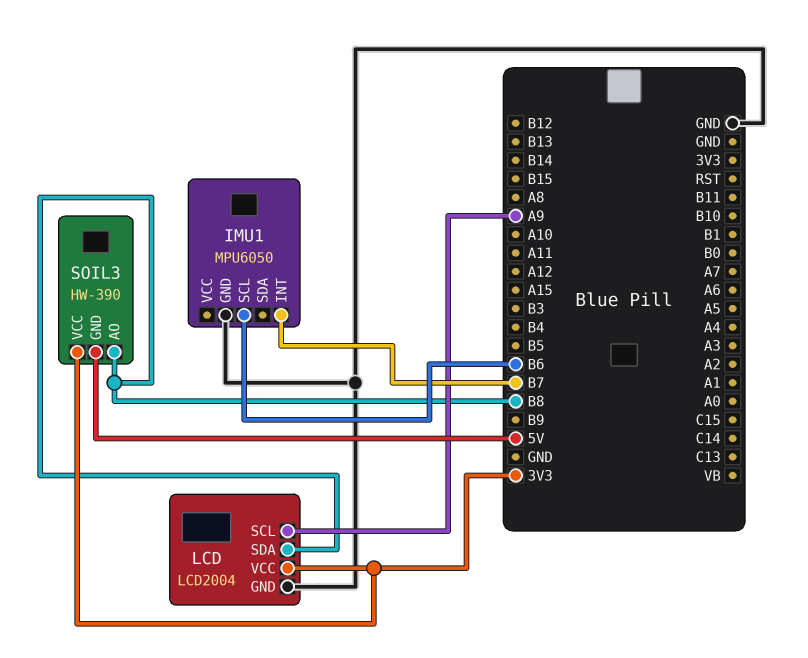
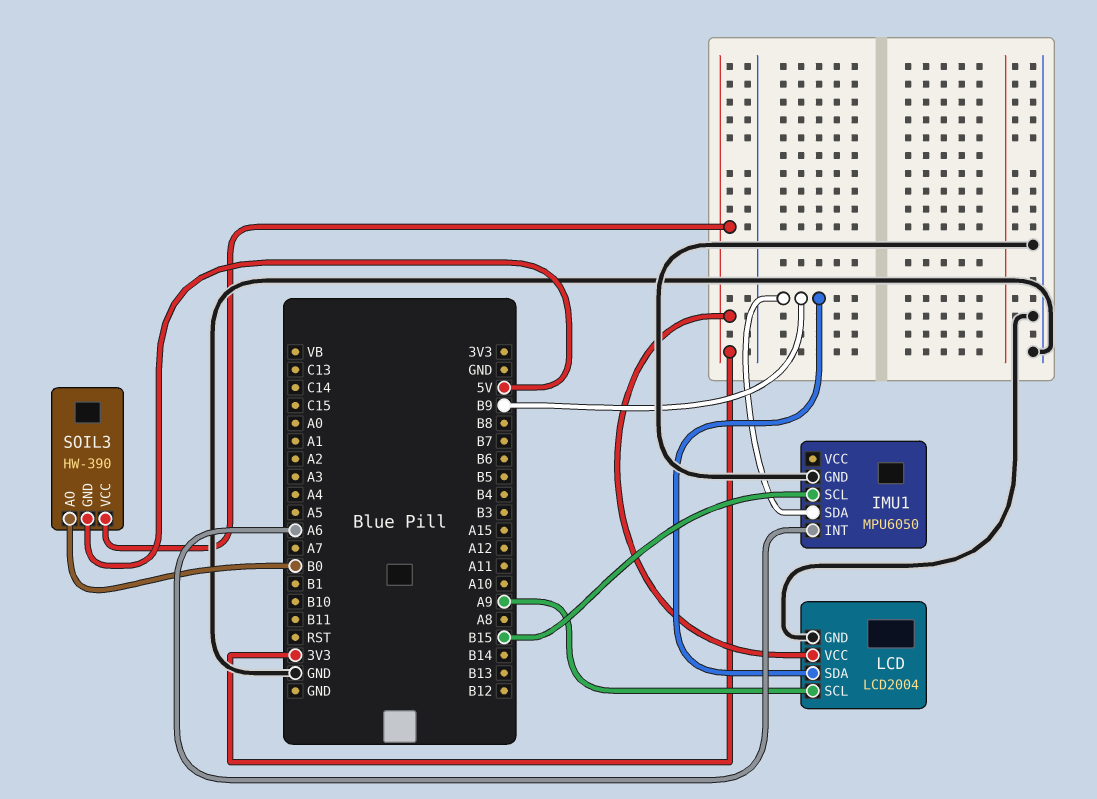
IMU1 pin INT: B7 -> A6
IMU1 pin SCL: B6 -> B15
IMU1 pin SDA: none -> B9
LCD pin SDA: B8 -> B9
SOIL3 pin AO: B8 -> B0

